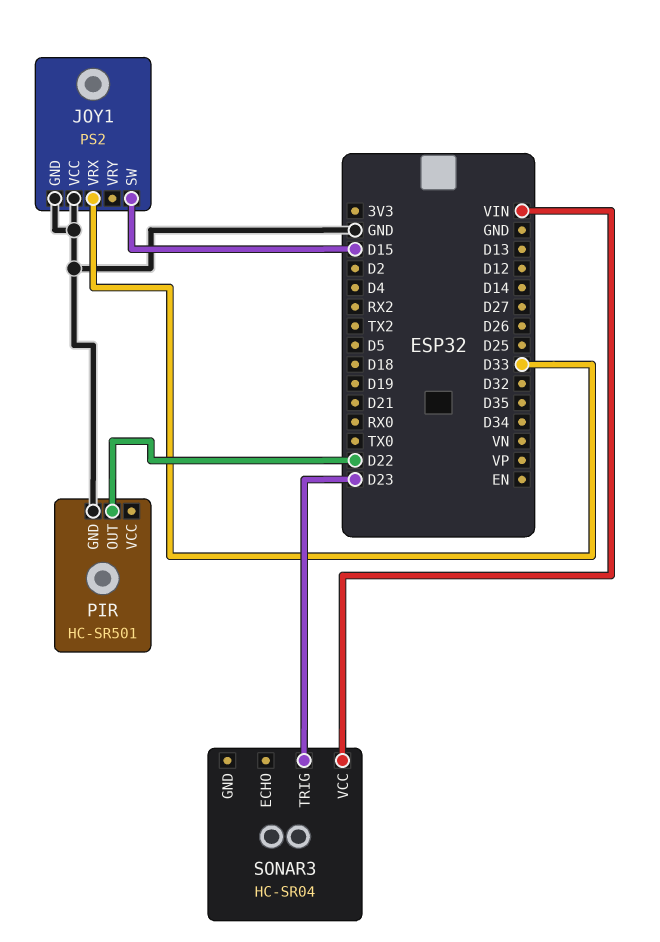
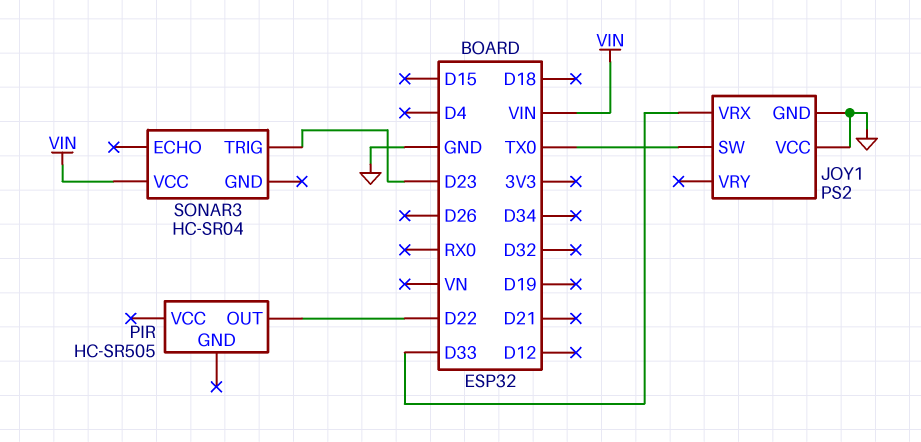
JOY1 pin SW: D15 -> TX0
PIR: HC-SR501 -> HC-SR505
PIR pin GND: GND -> none

